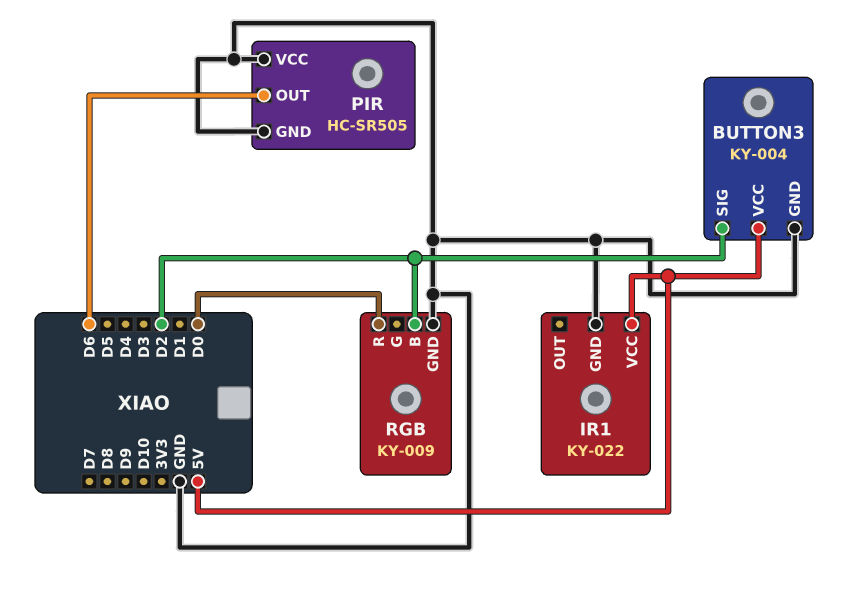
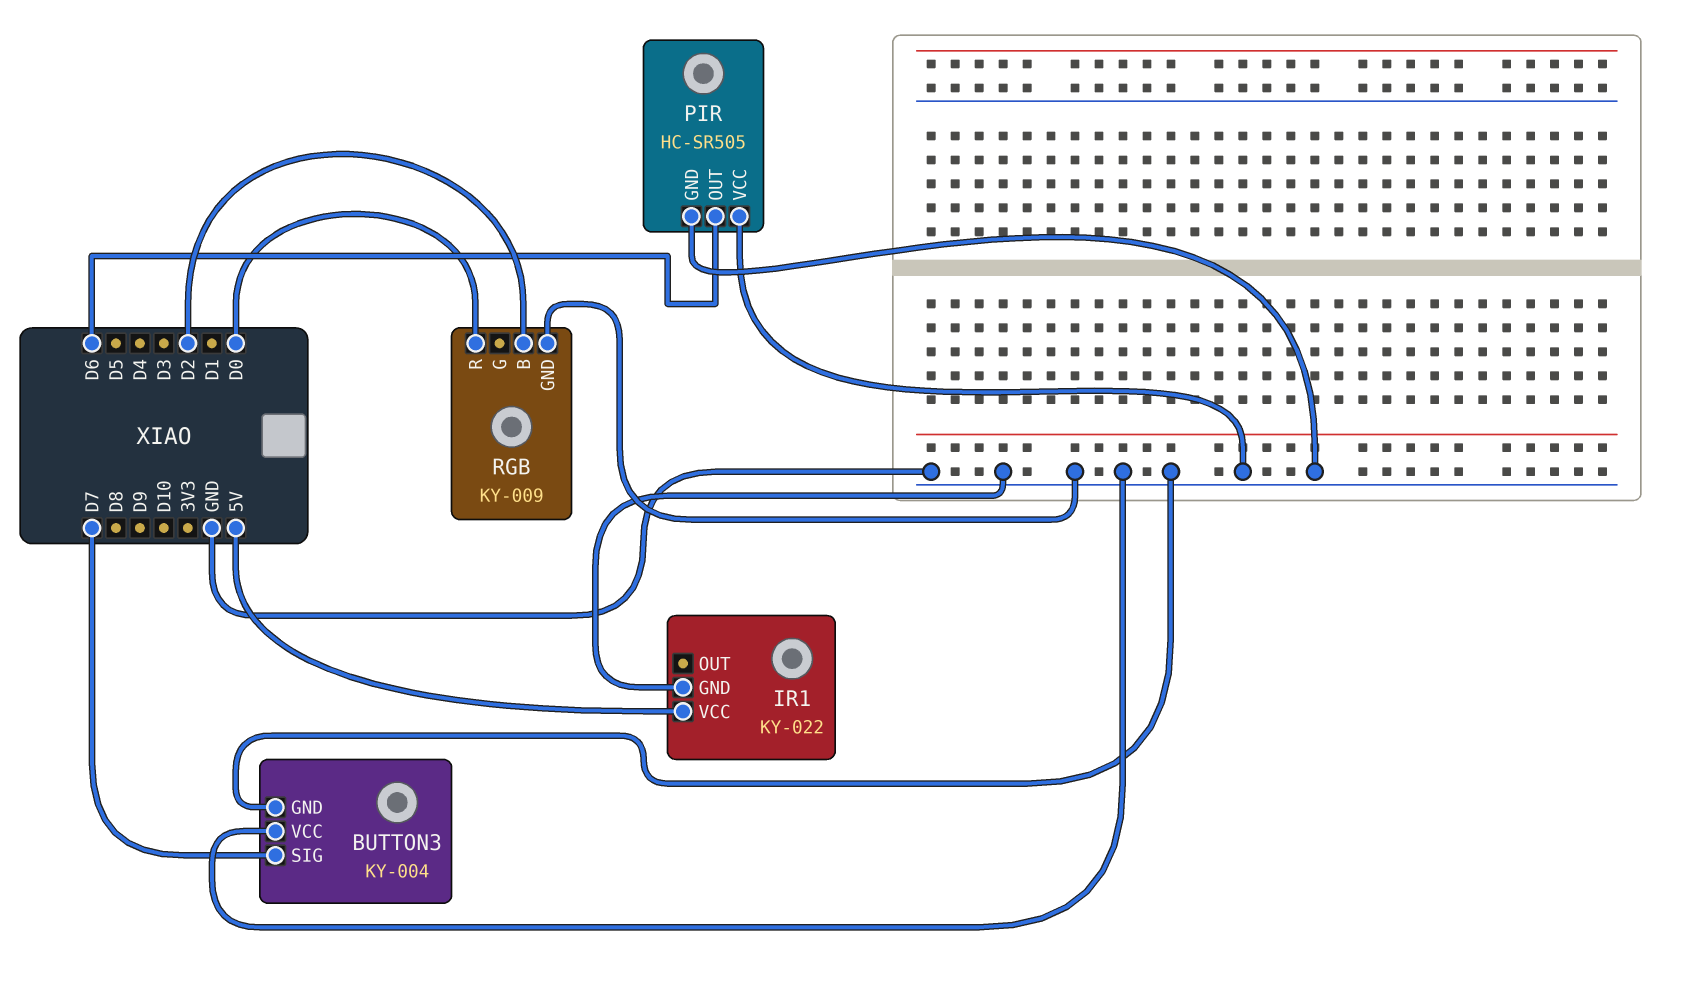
BUTTON3 pin SIG: D2 -> D7
BUTTON3 pin VCC: 5V -> GND

